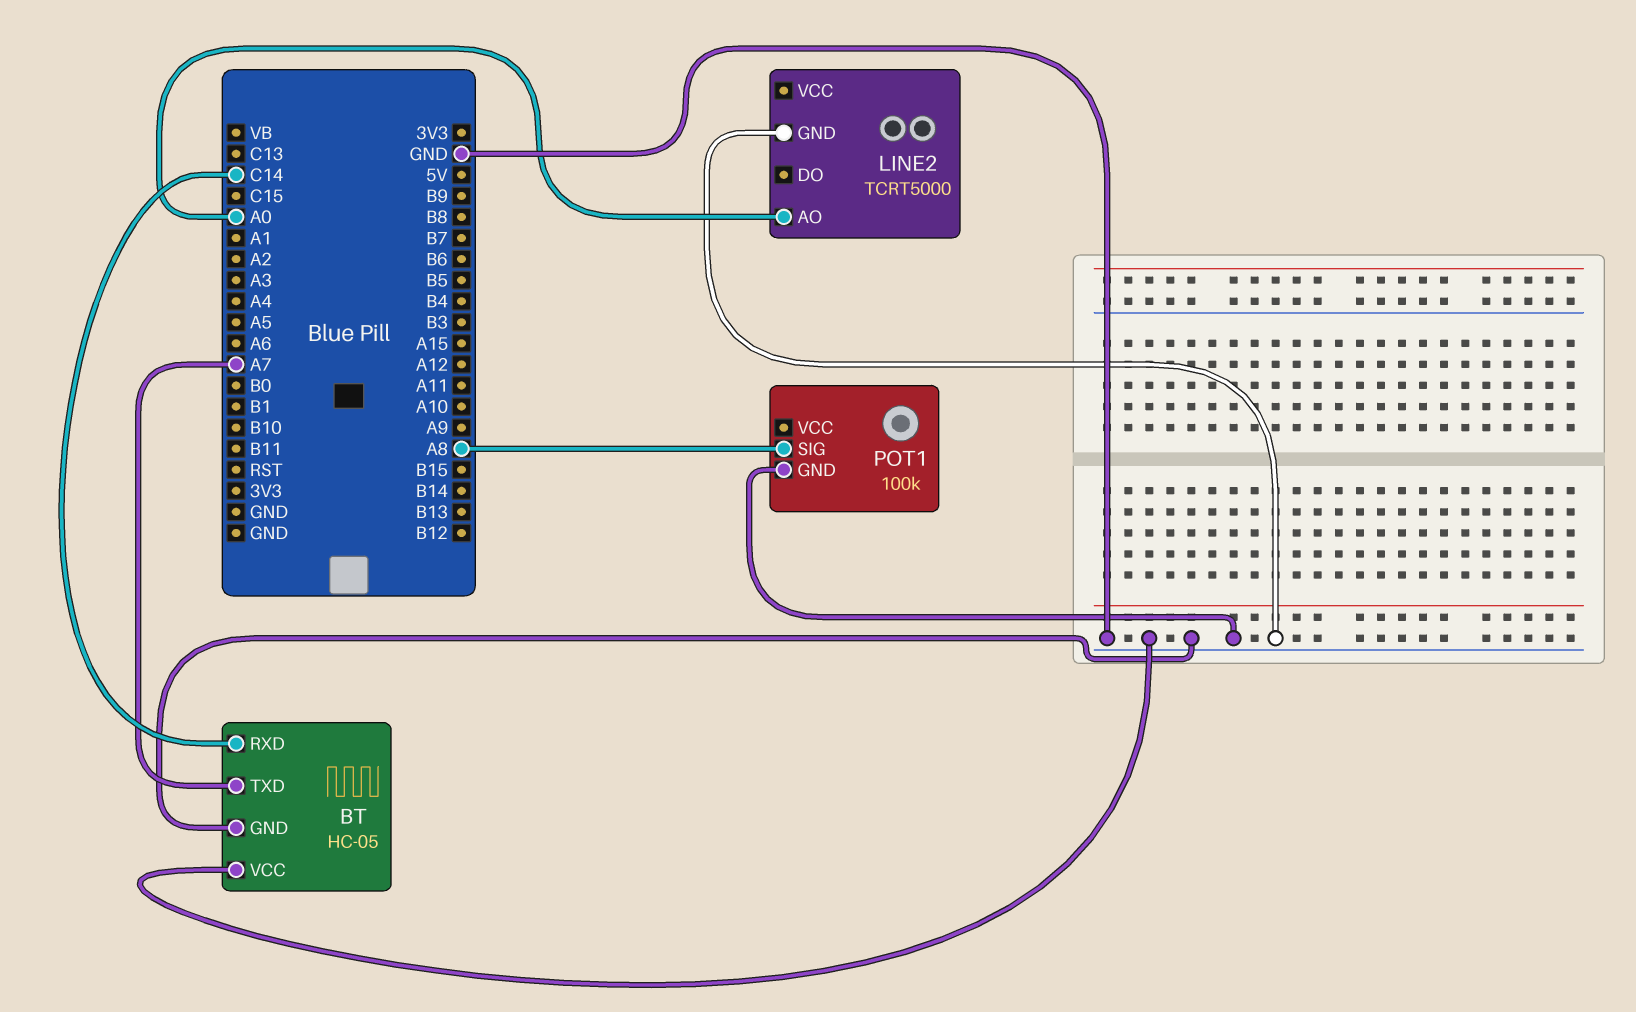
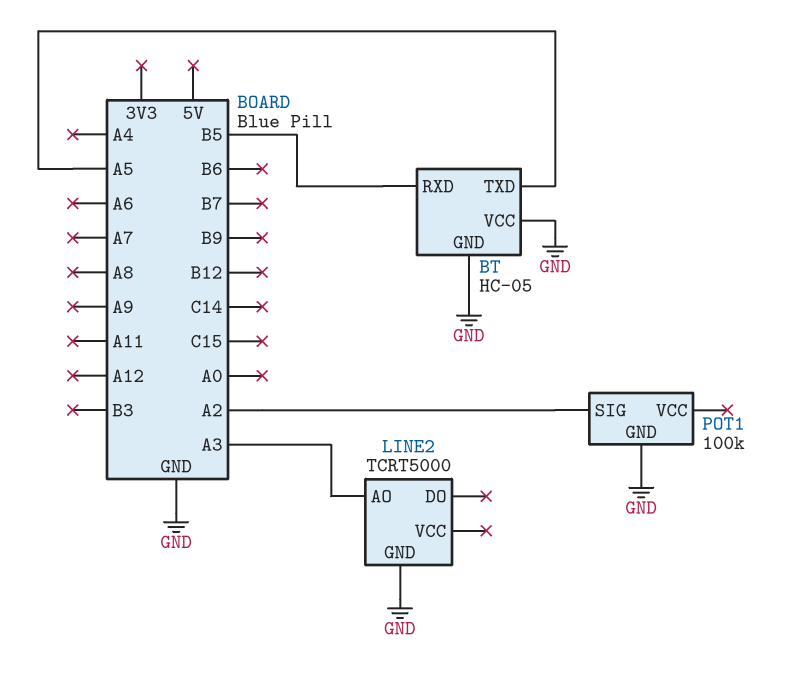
BT pin RXD: C14 -> B5
BT pin TXD: A7 -> A5
LINE2 pin AO: A0 -> A3
POT1 pin SIG: A8 -> A2

